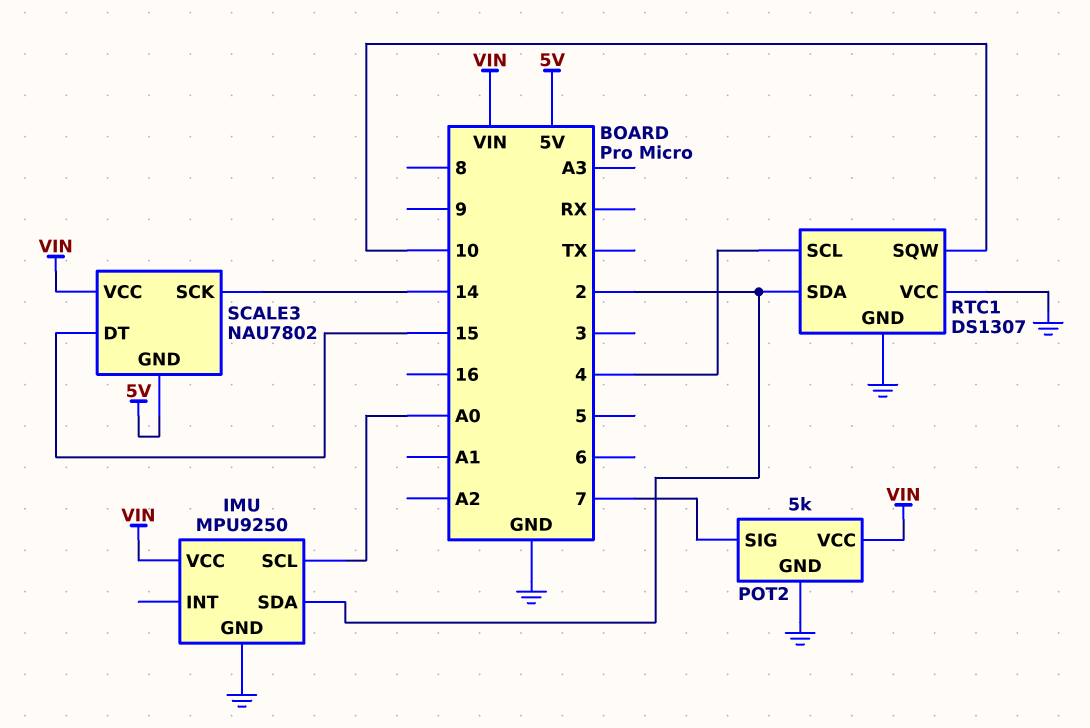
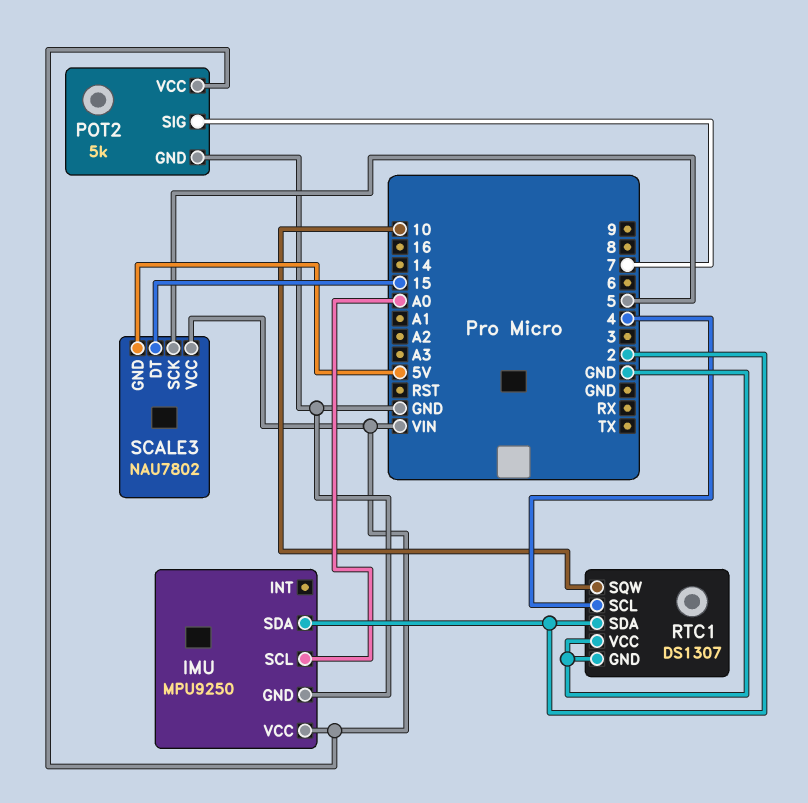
SCALE3 pin SCK: 14 -> 5

